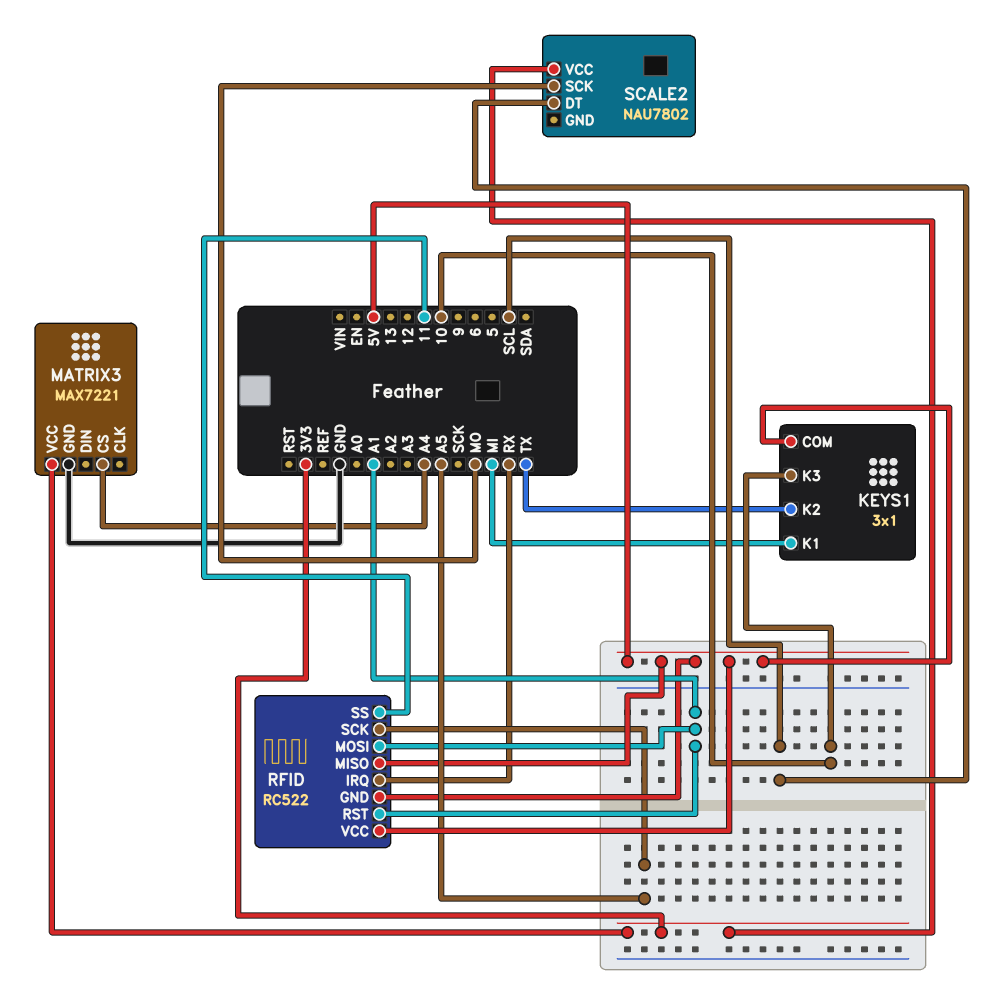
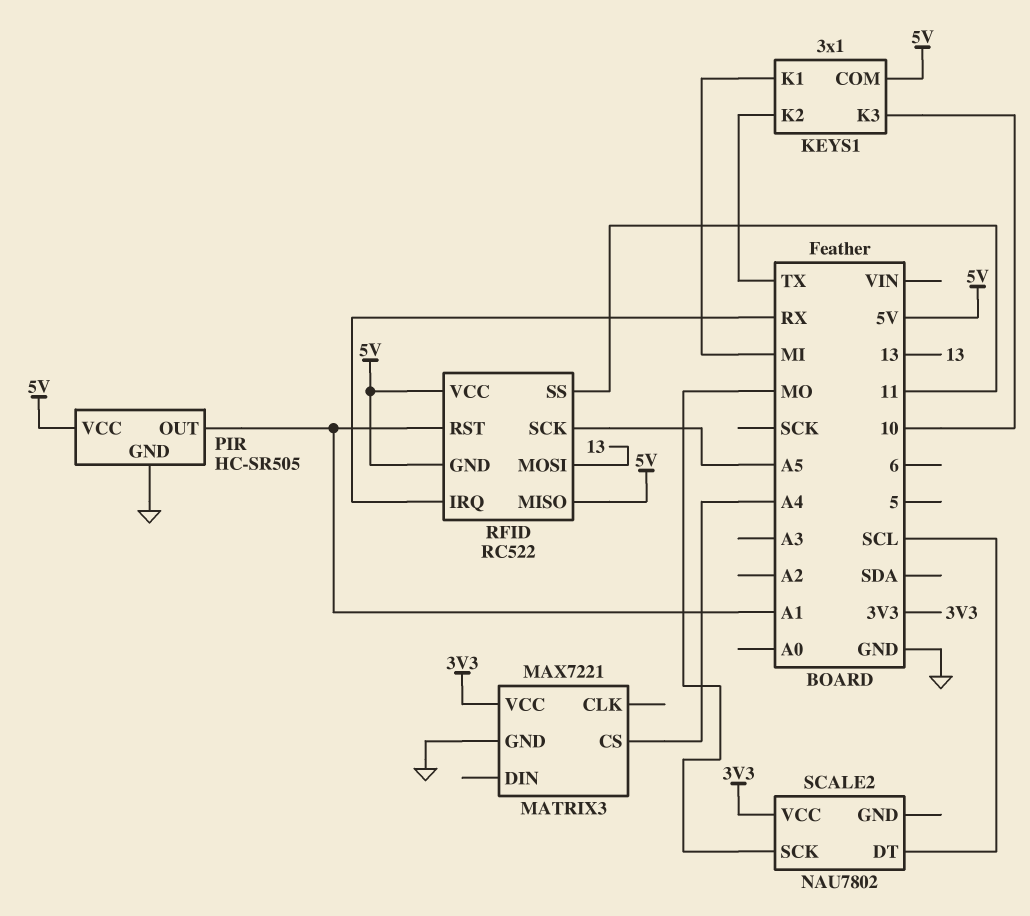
PIR: none -> HC-SR505
PIR pin GND: none -> GND
PIR pin OUT: none -> A1
PIR pin VCC: none -> 5V
RFID pin MOSI: A1 -> 13

